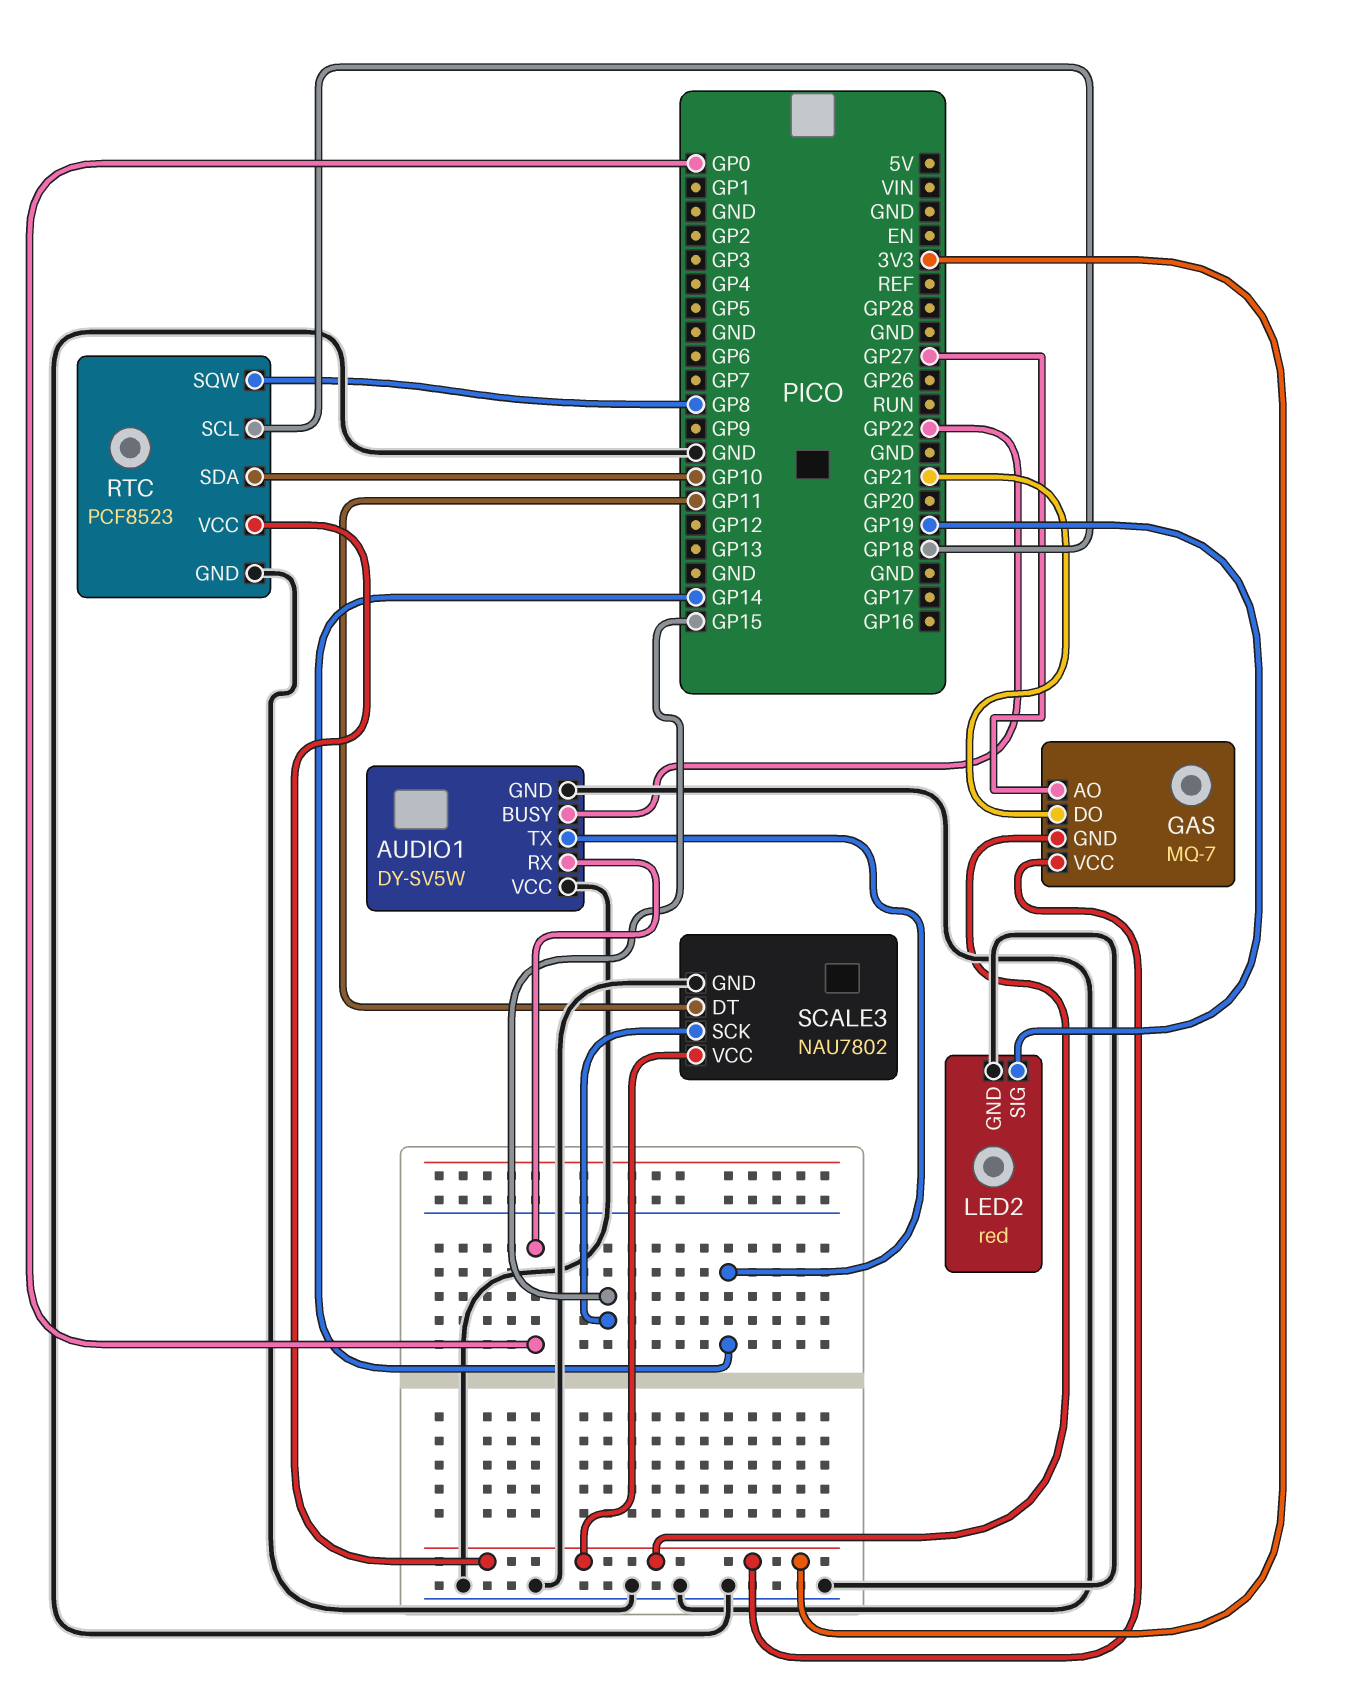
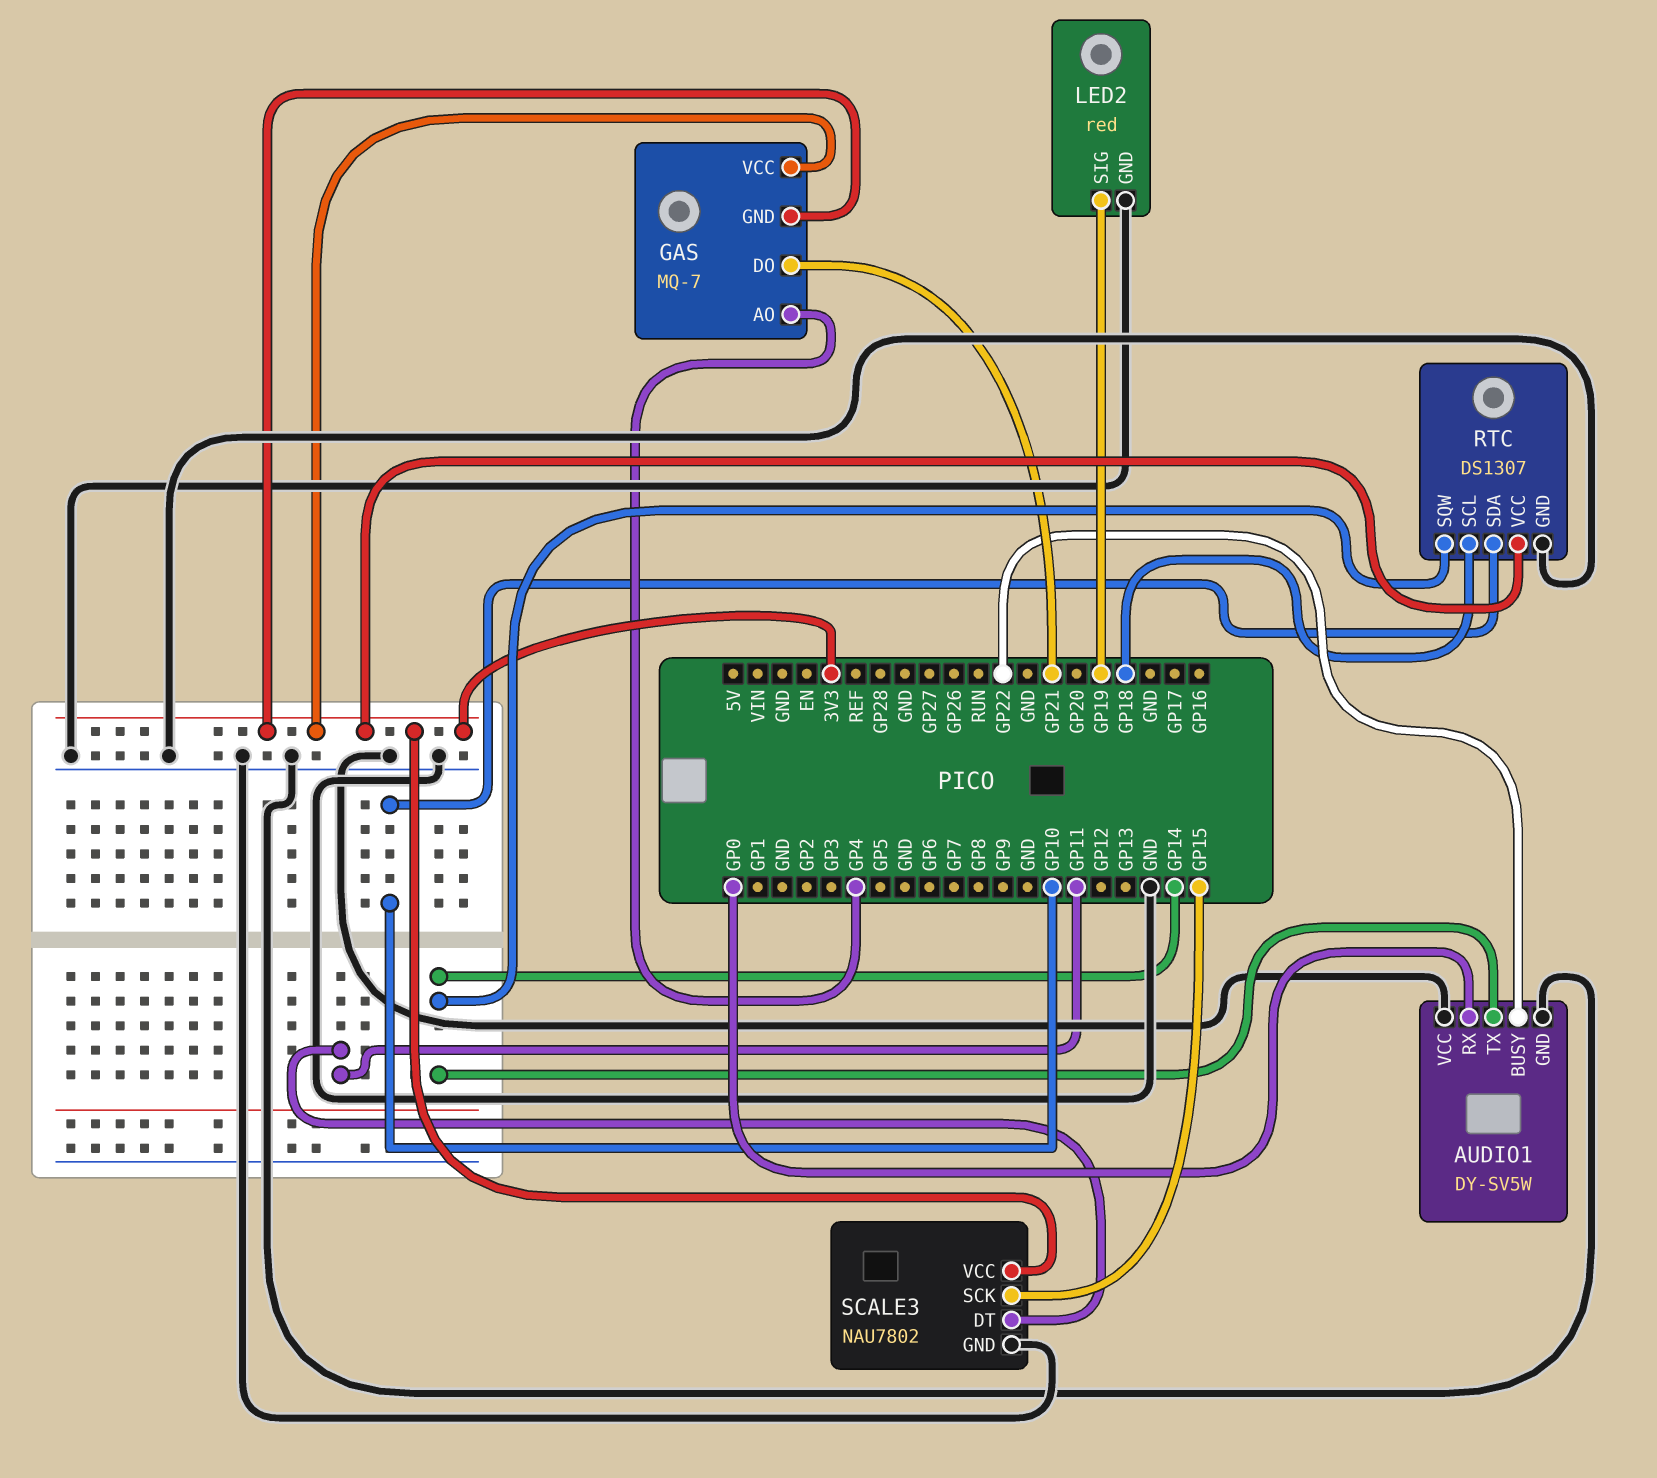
GAS pin AO: GP27 -> GP4
RTC: PCF8523 -> DS1307
RTC pin SQW: GP8 -> GP14

